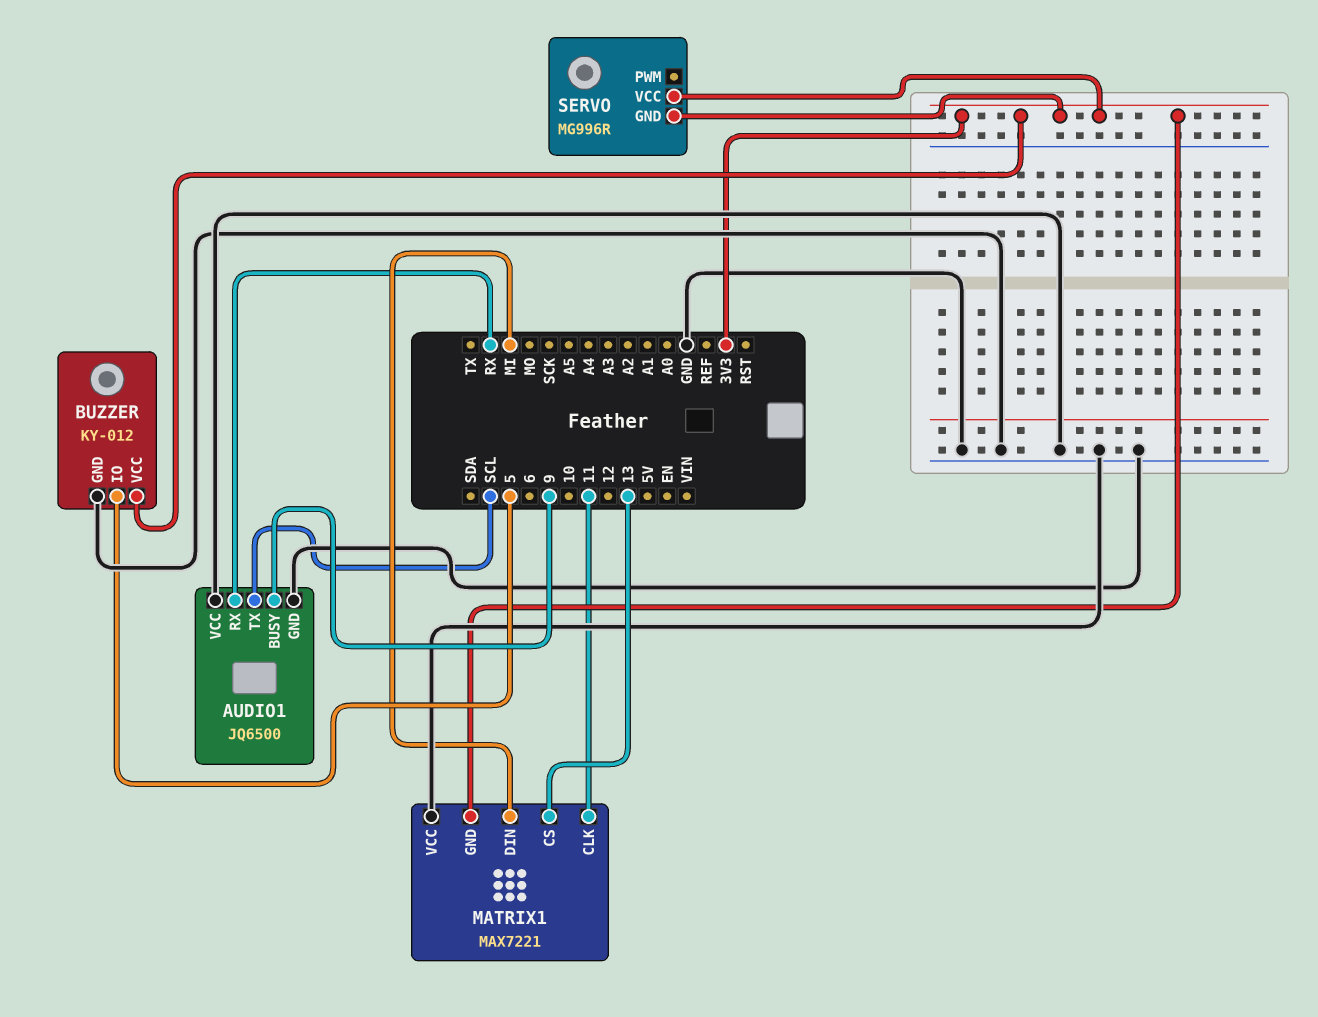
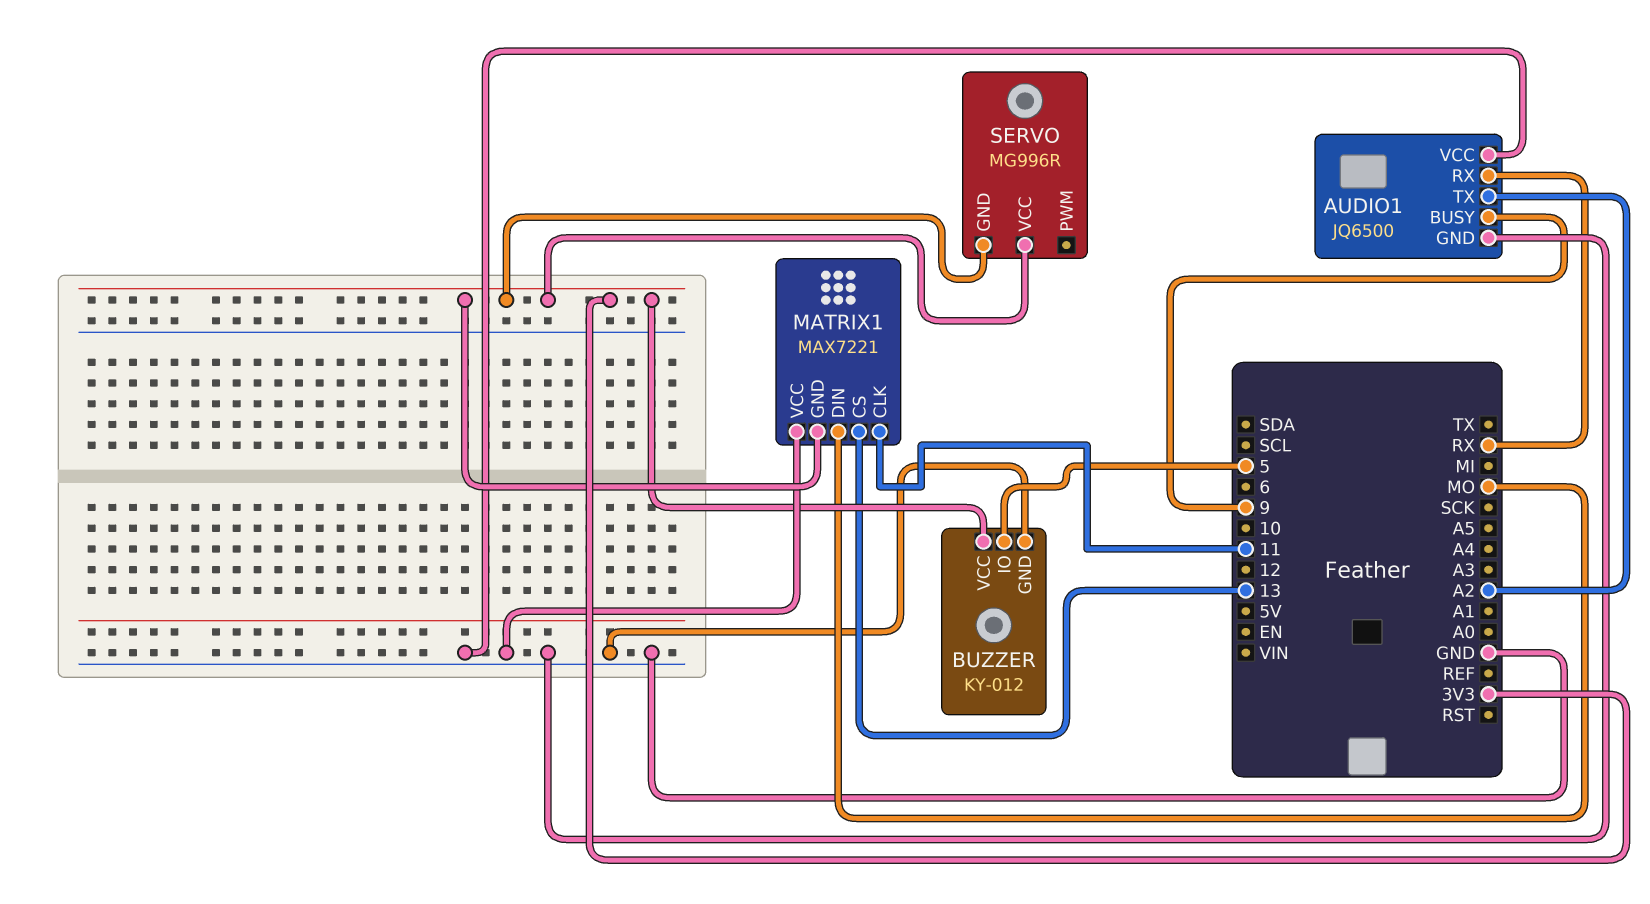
AUDIO1 pin TX: SCL -> A2
MATRIX1 pin DIN: MI -> MO

